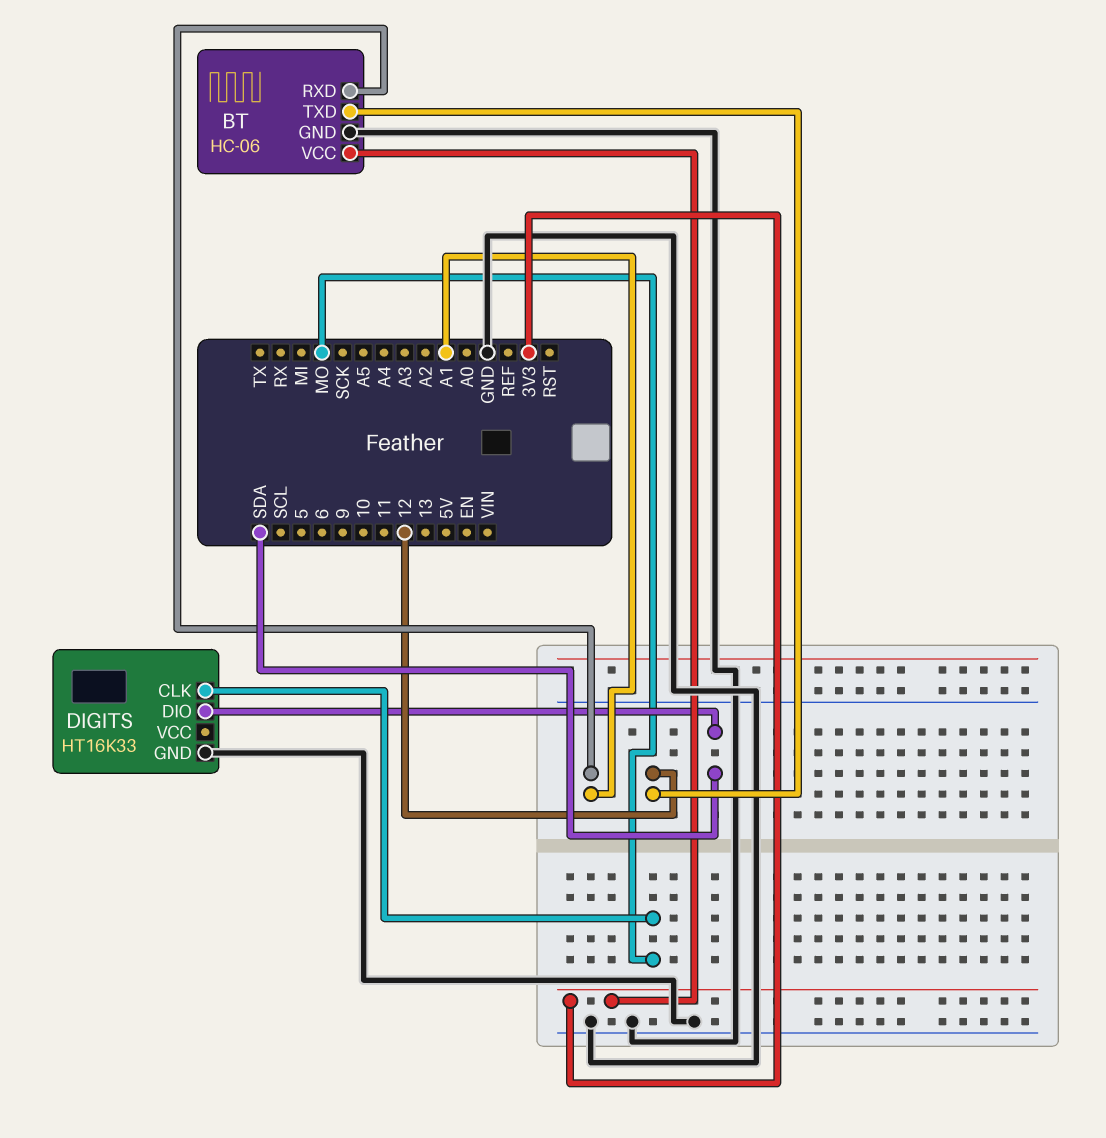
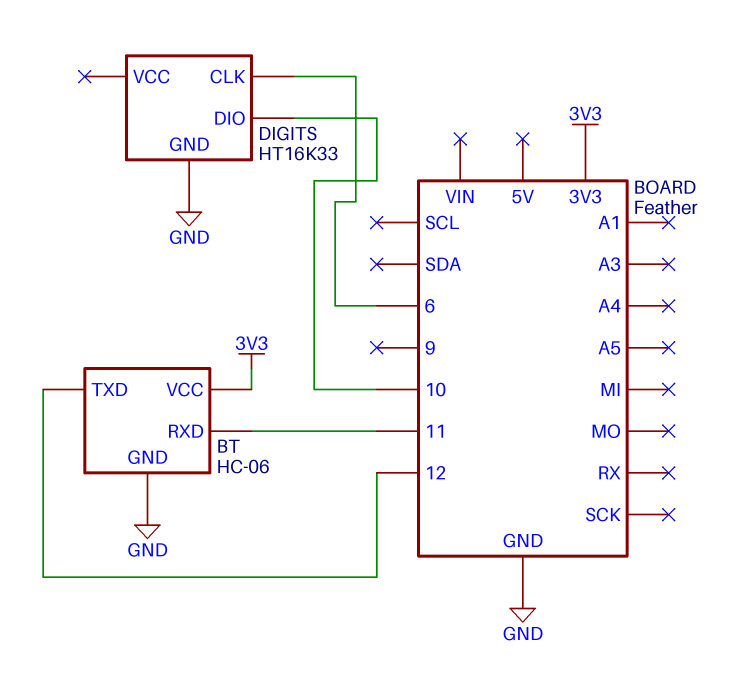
BT pin RXD: A1 -> 11
DIGITS pin CLK: MO -> 6
DIGITS pin DIO: SDA -> 10

